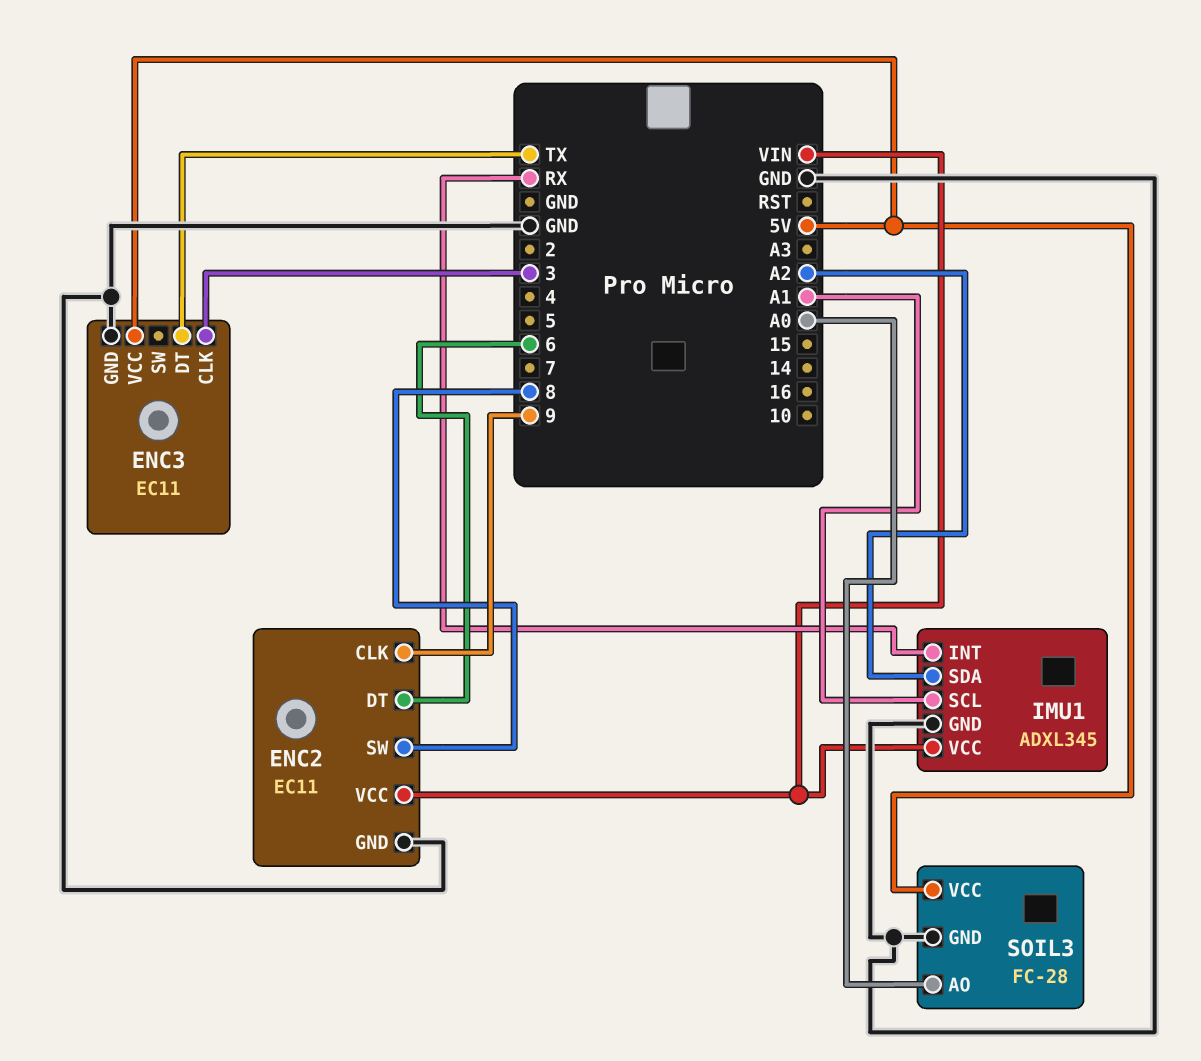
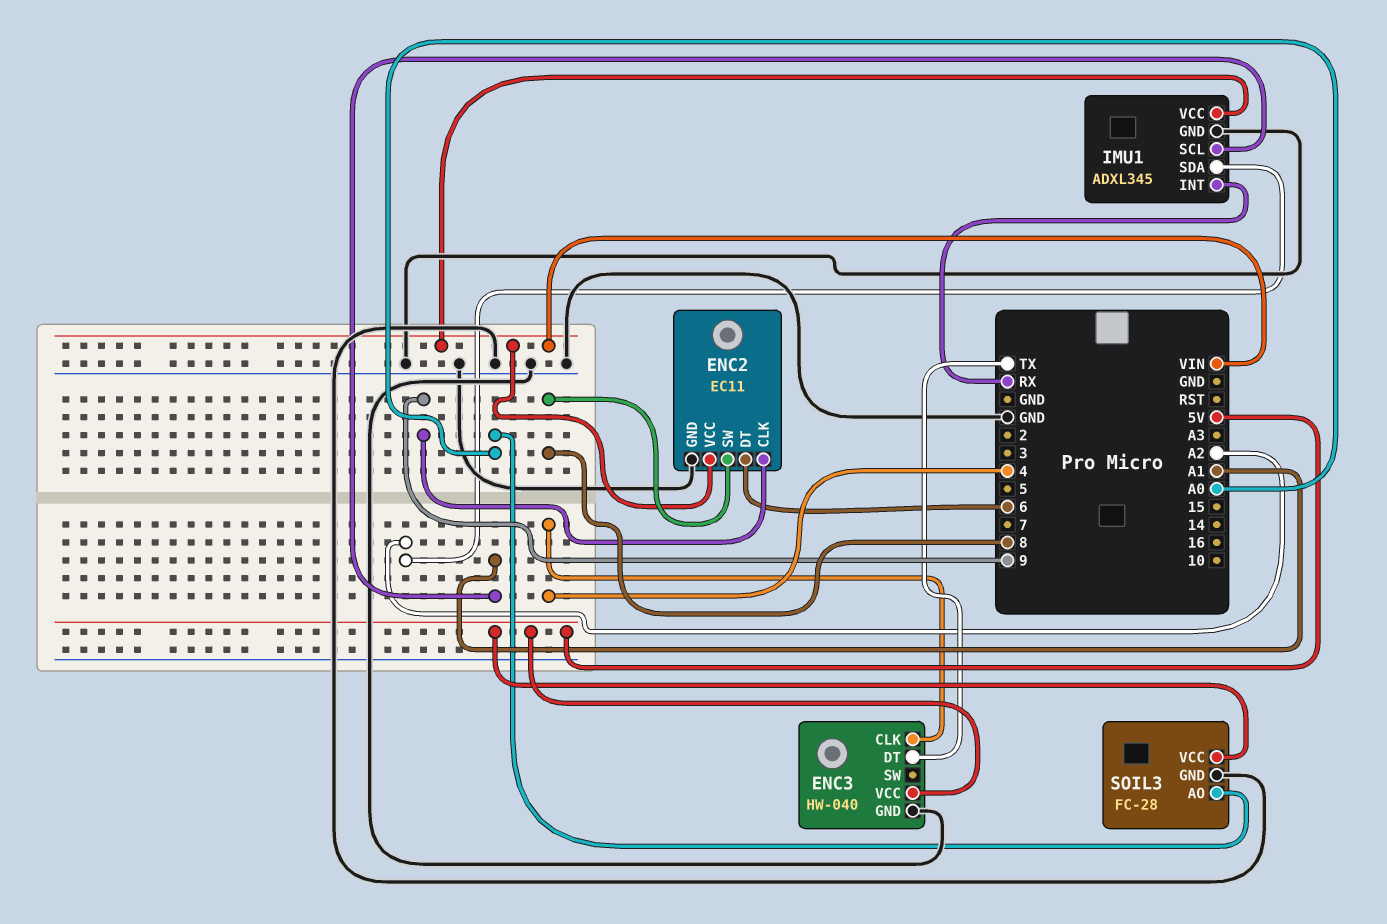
ENC3: EC11 -> HW-040
ENC3 pin CLK: 3 -> 4

